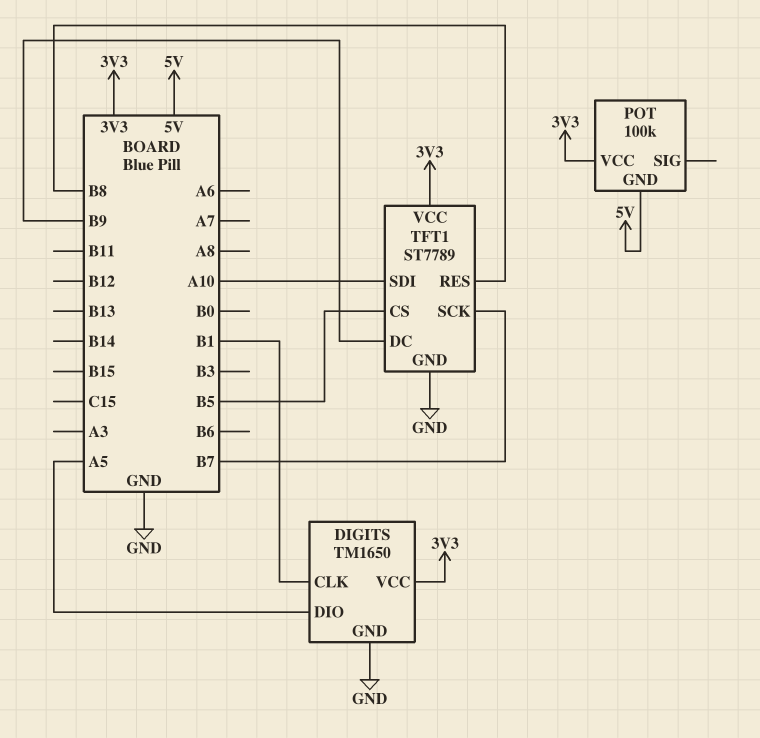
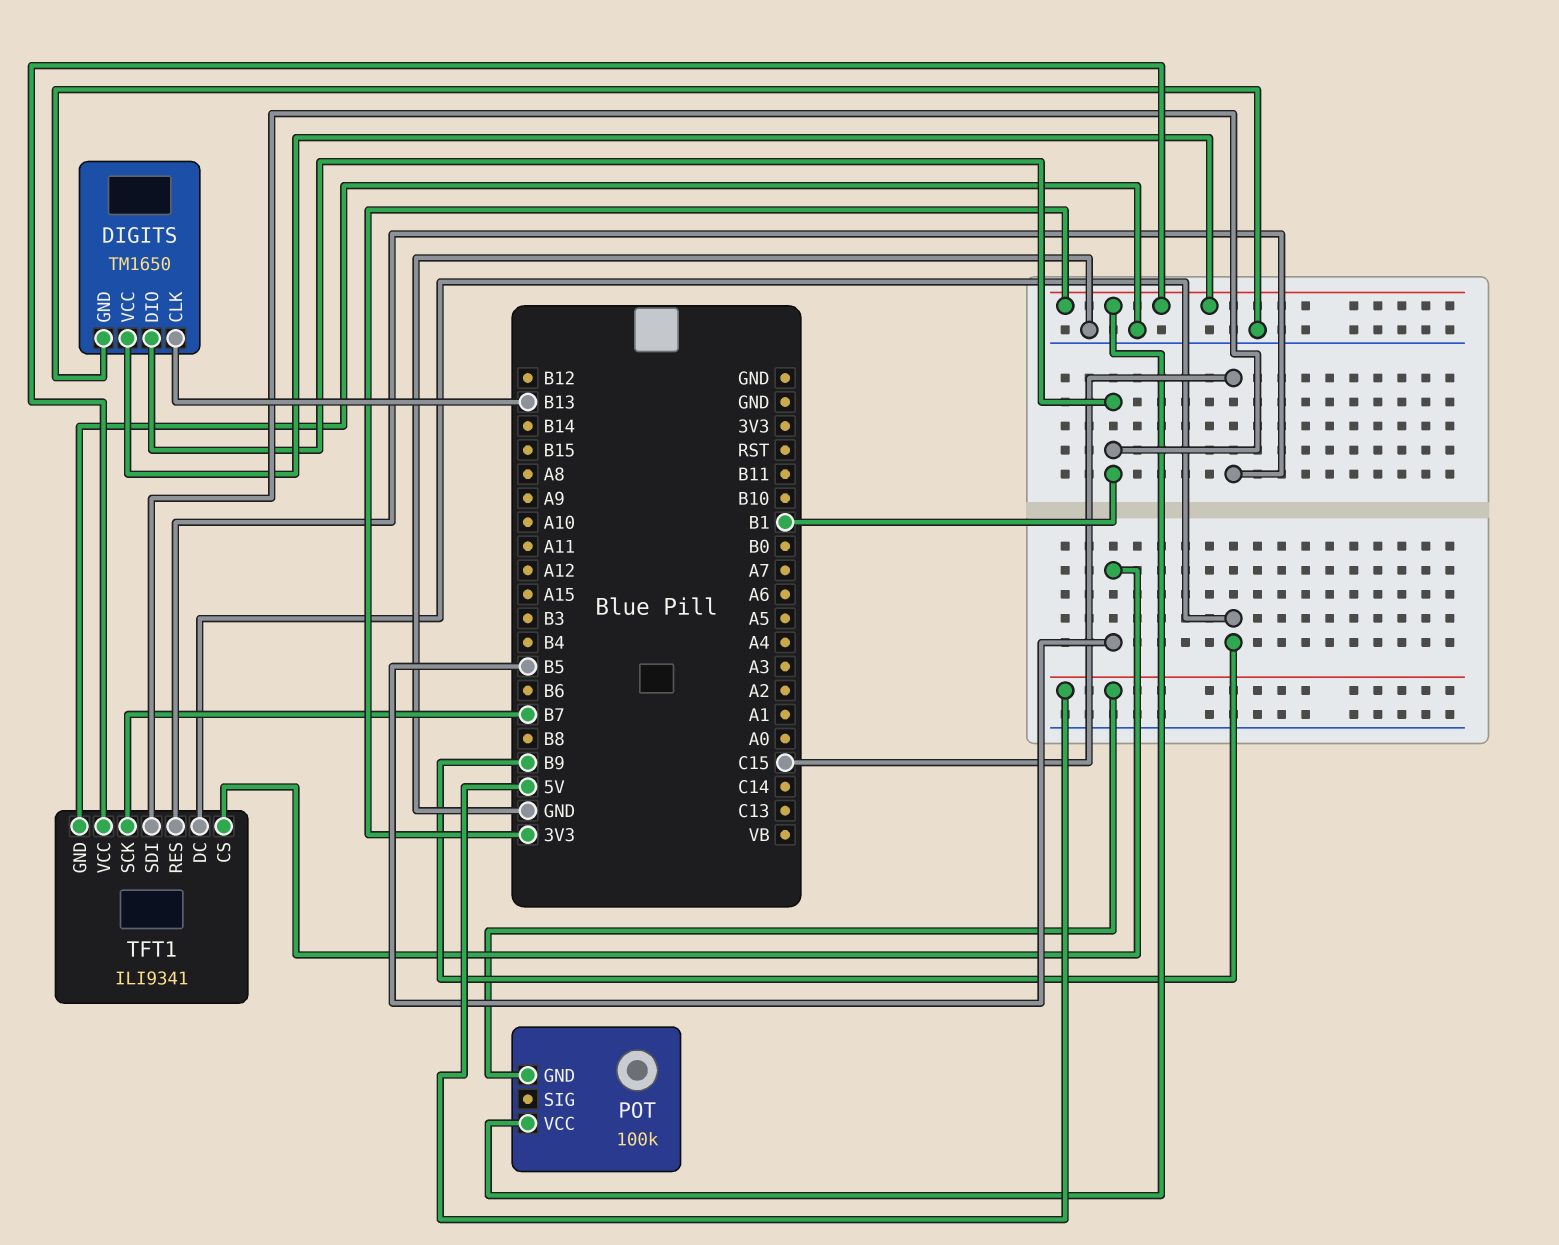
DIGITS pin CLK: B1 -> B13
DIGITS pin DIO: A5 -> B1
TFT1: ST7789 -> ILI9341
TFT1 pin RES: B8 -> C15
TFT1 pin SDI: A10 -> B1

